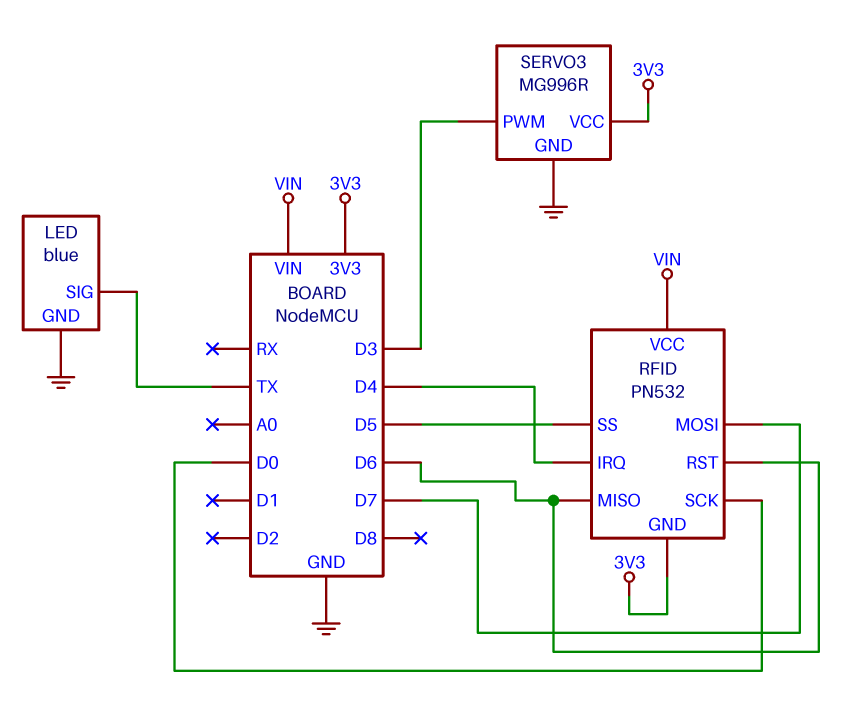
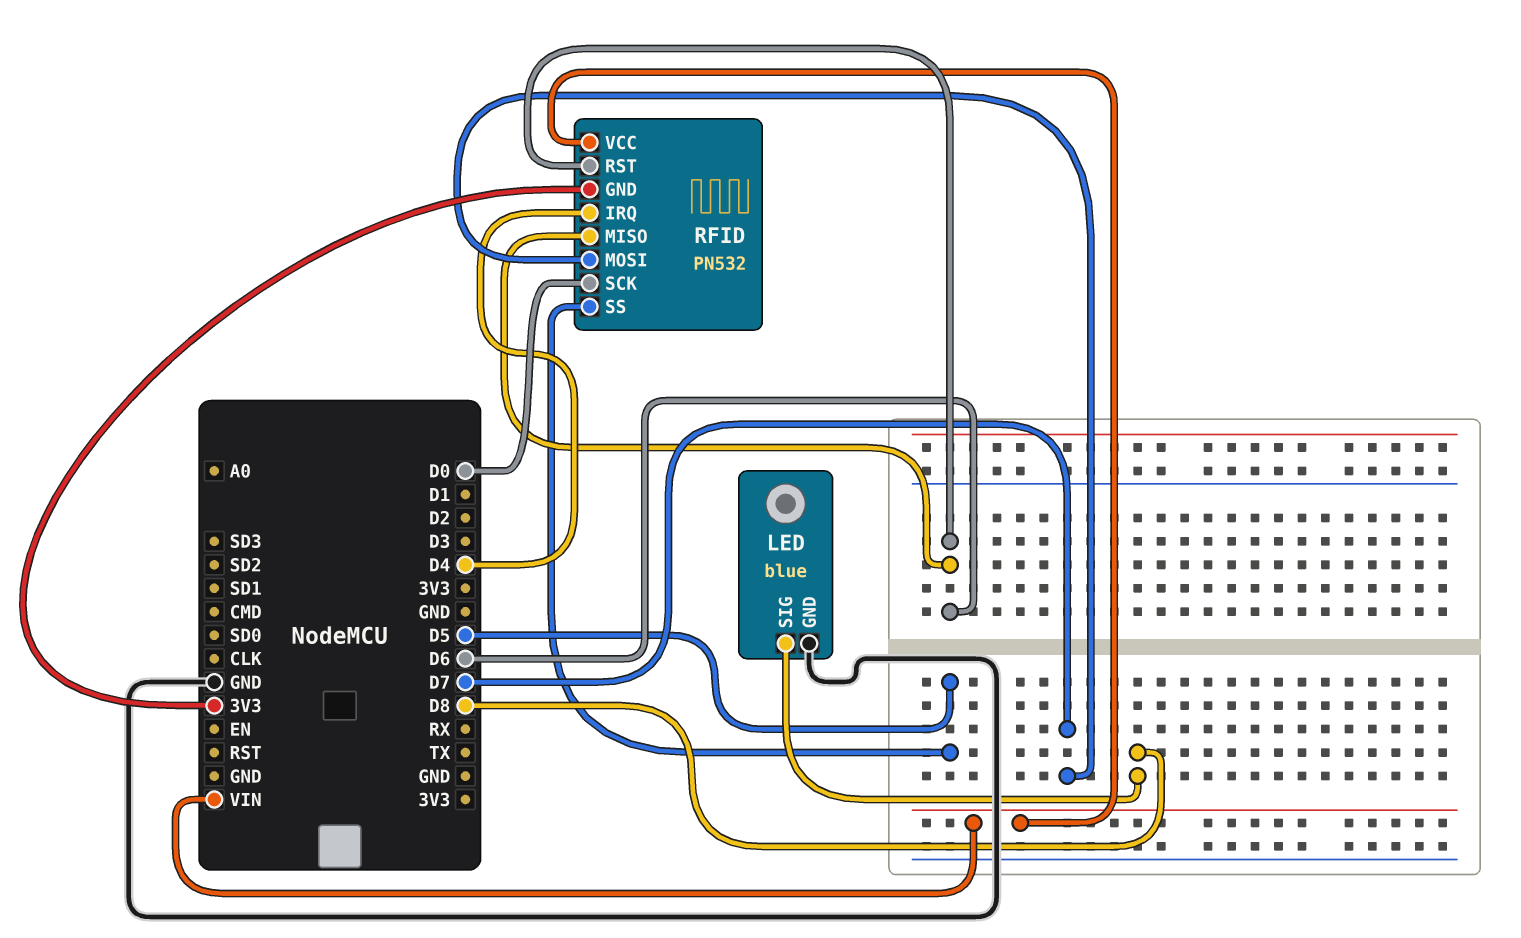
LED pin SIG: TX -> D8
SERVO3: MG996R -> none
SERVO3 pin GND: GND -> none
SERVO3 pin PWM: D3 -> none
SERVO3 pin VCC: 3V3 -> none

